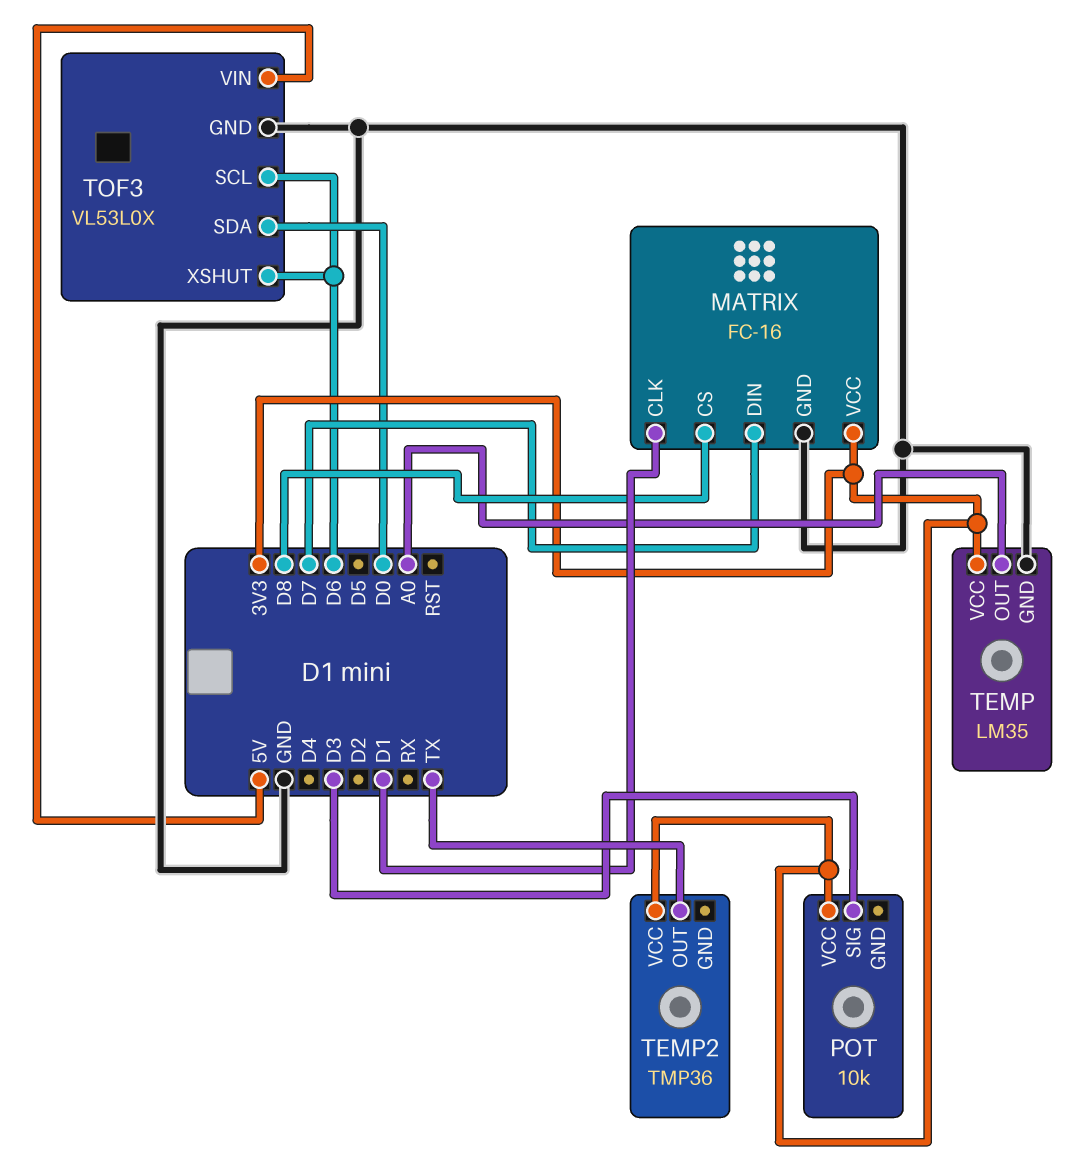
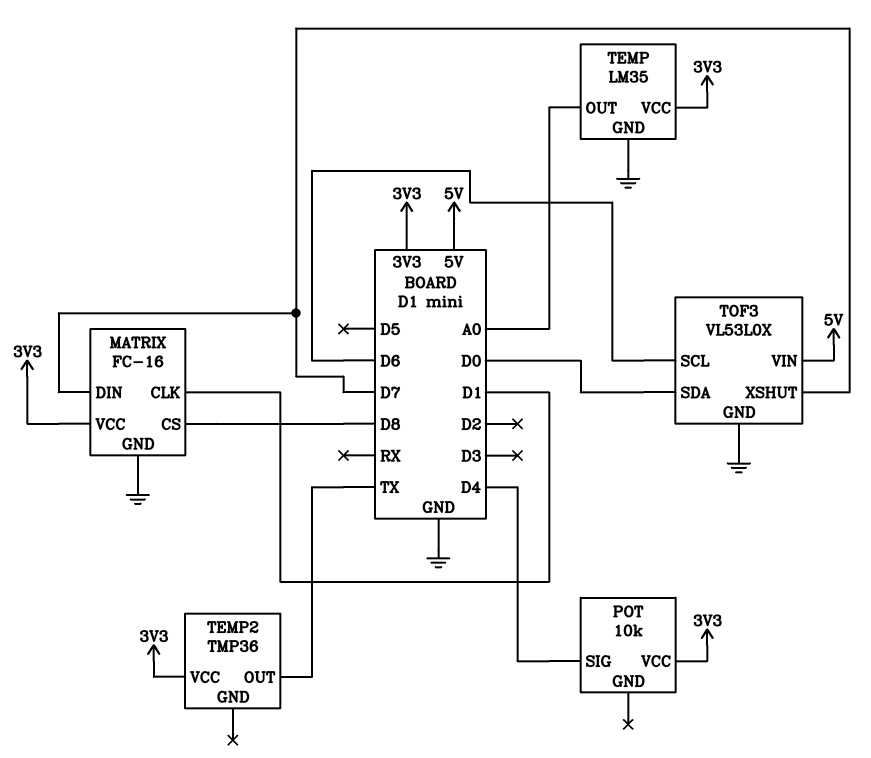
POT pin SIG: D3 -> D4
TOF3 pin XSHUT: D6 -> D7

